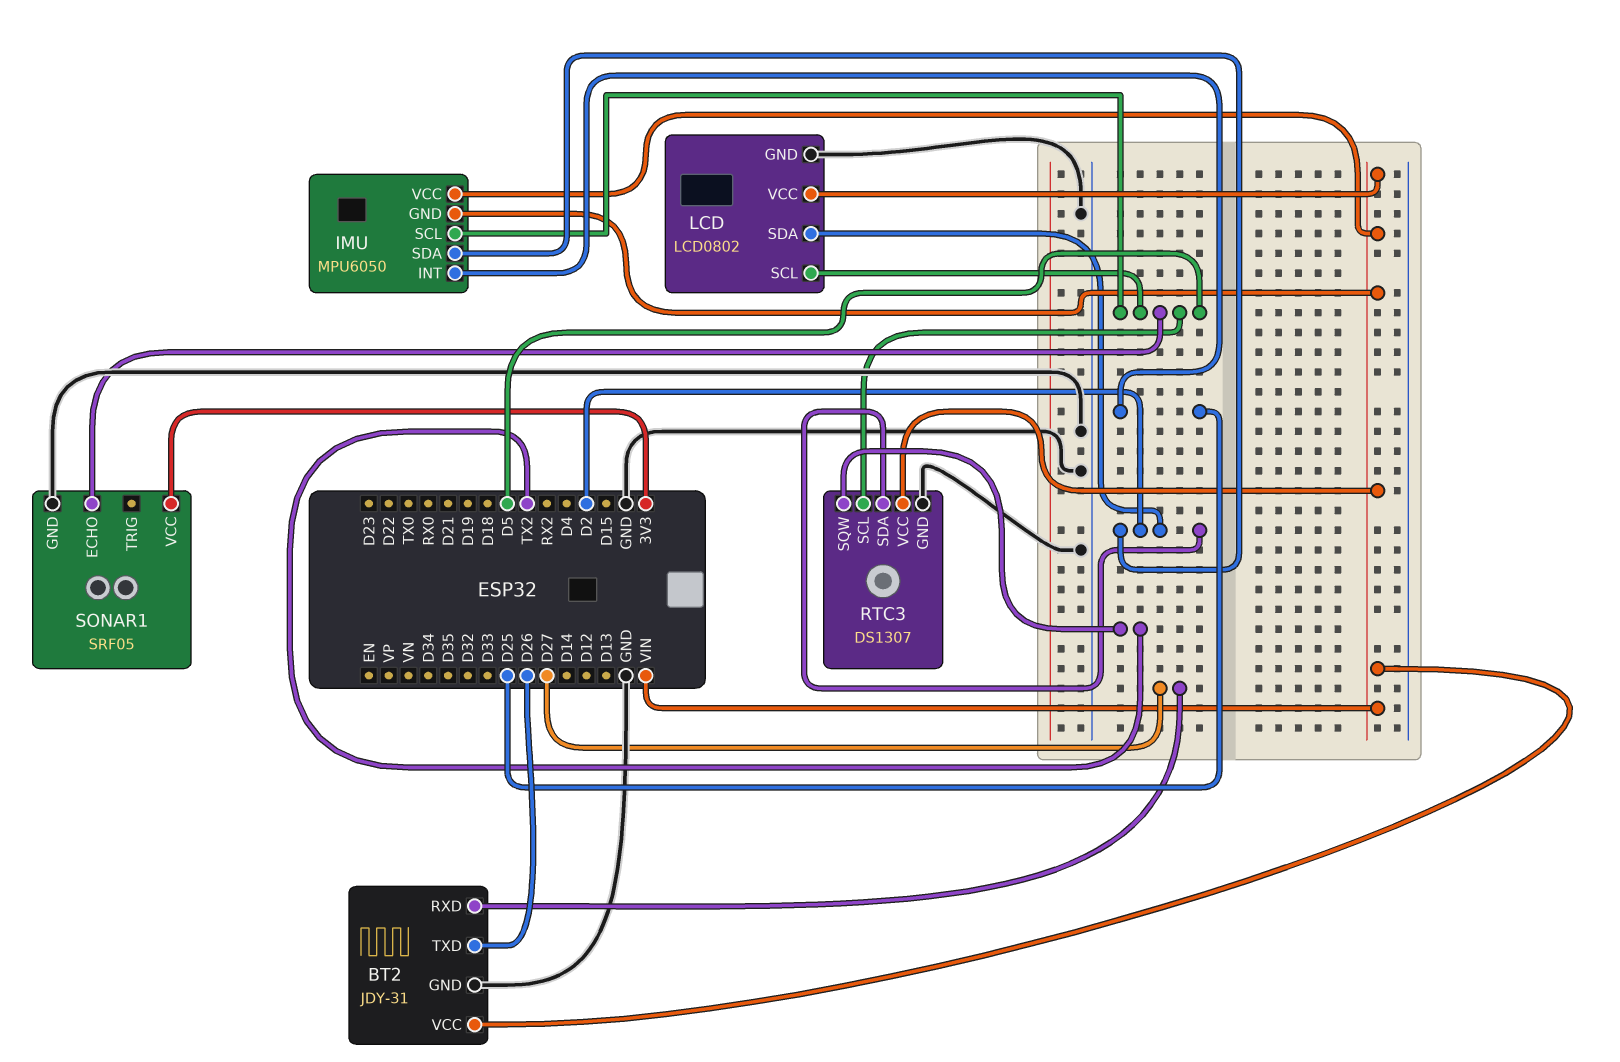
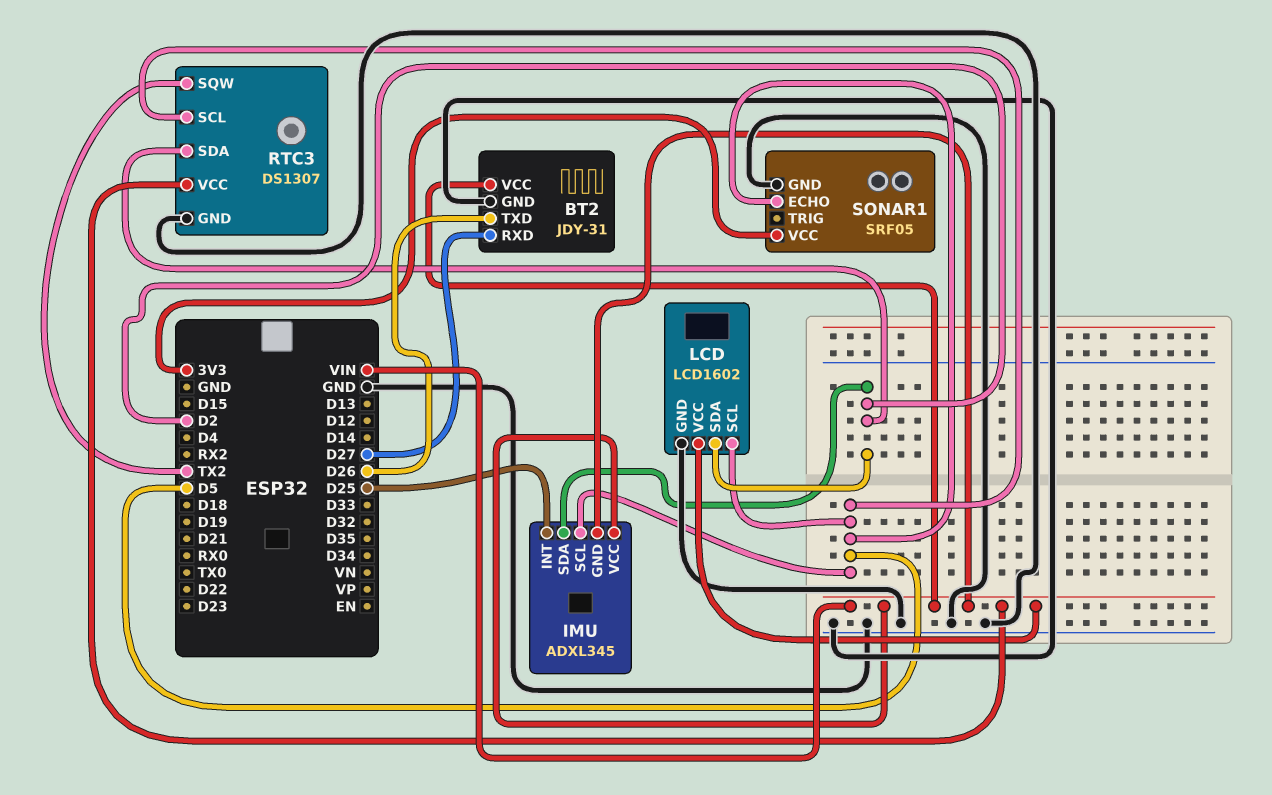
IMU: MPU6050 -> ADXL345
LCD: LCD0802 -> LCD1602

